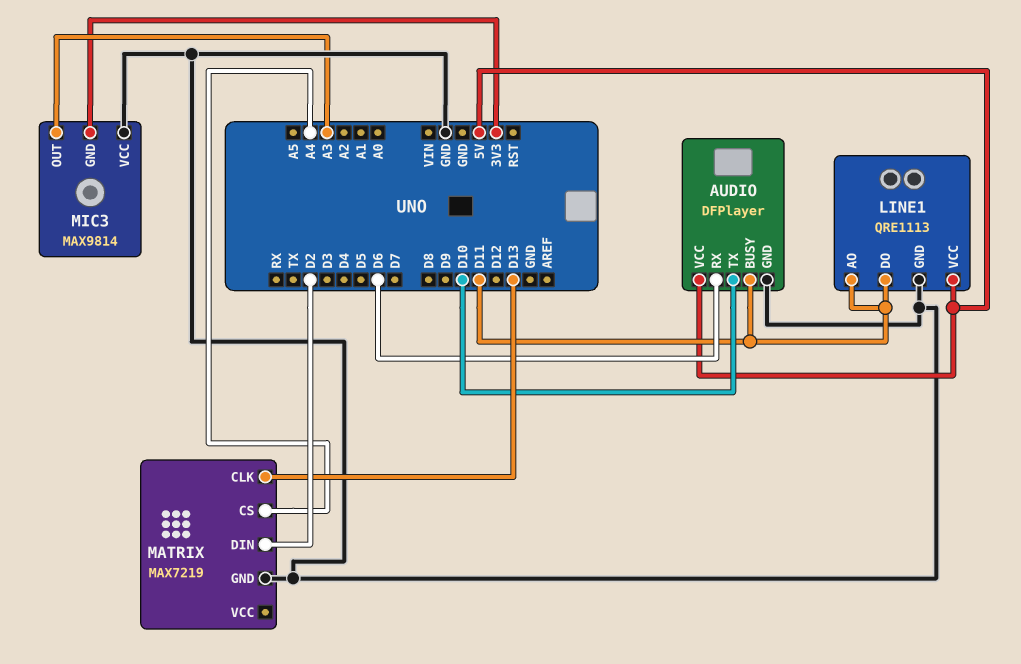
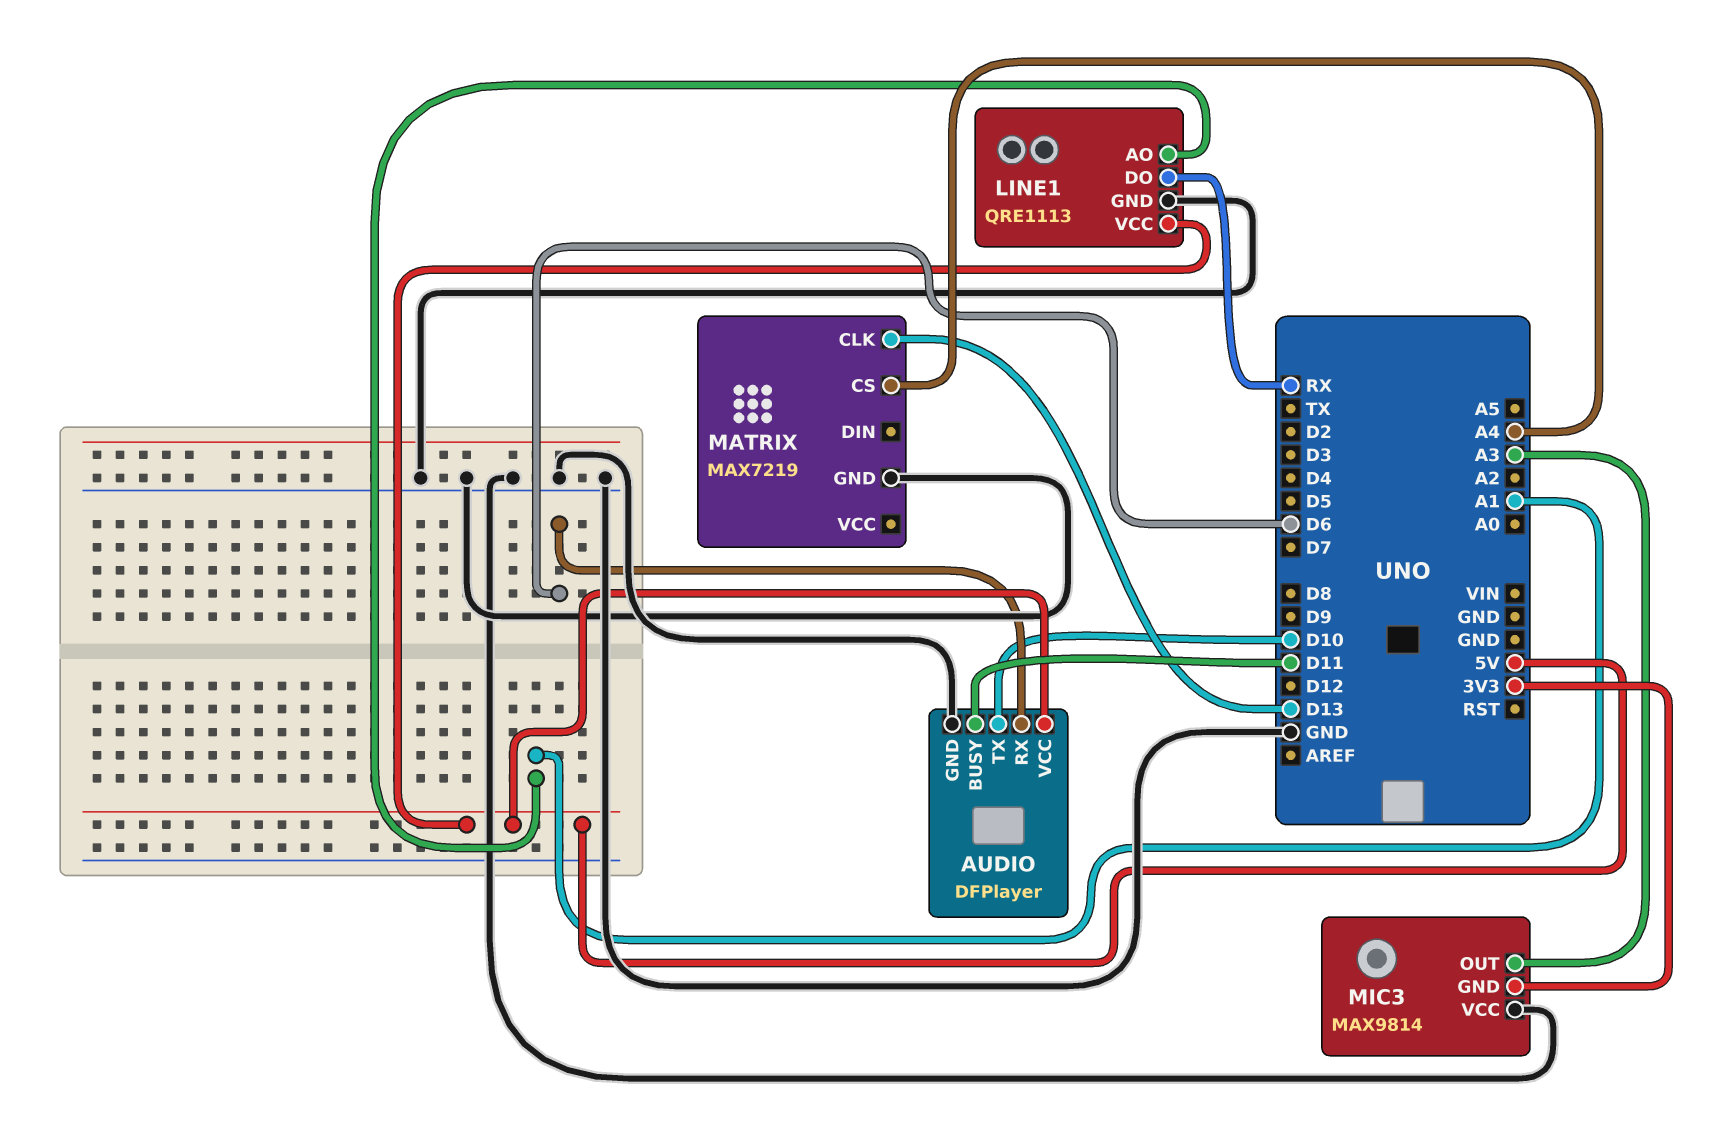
LINE1 pin AO: D11 -> A1
LINE1 pin DO: D11 -> RX
MATRIX pin DIN: D2 -> none

